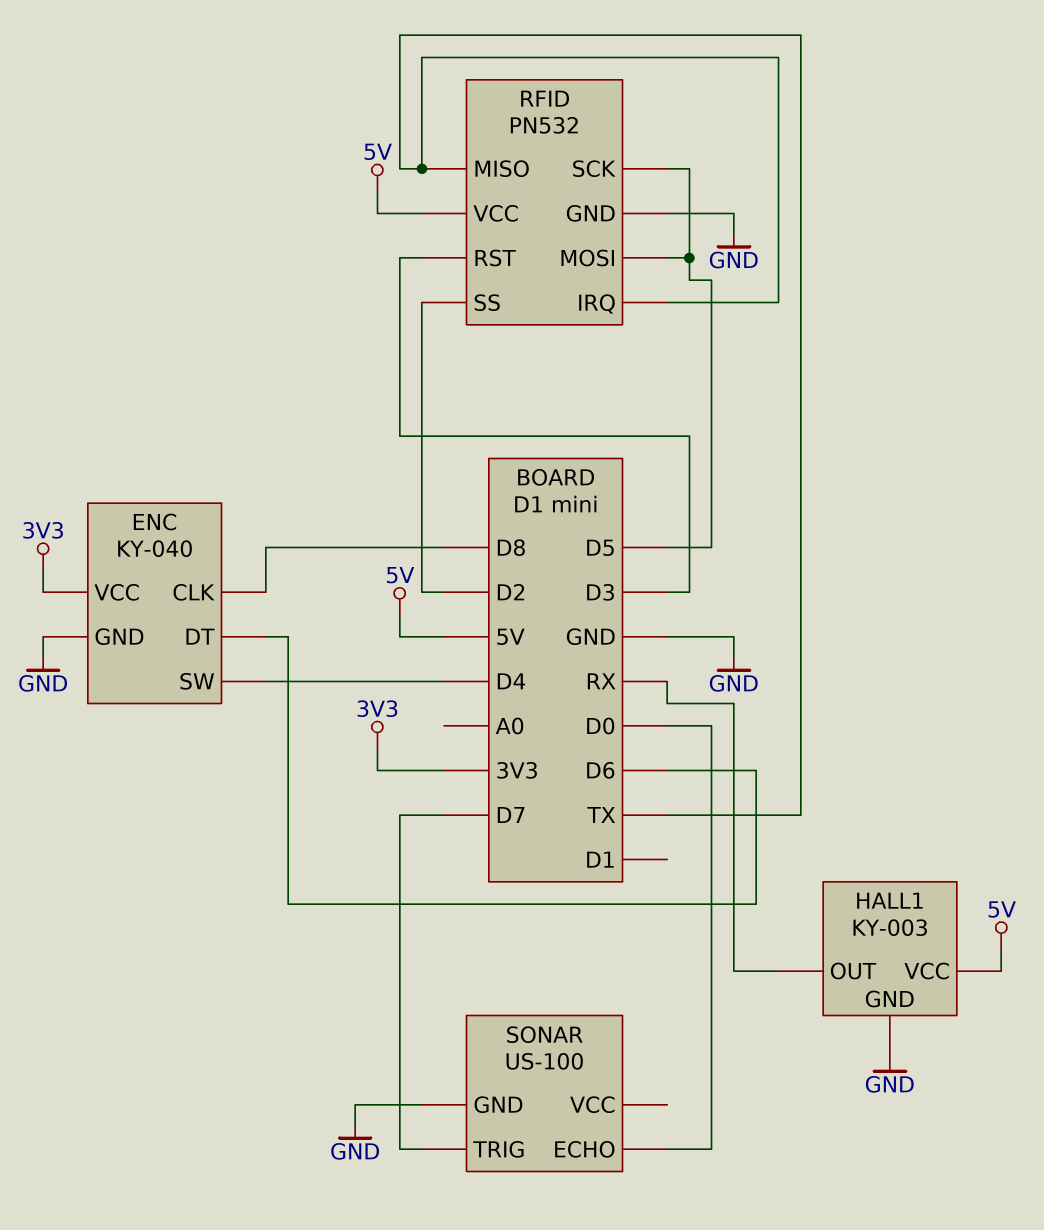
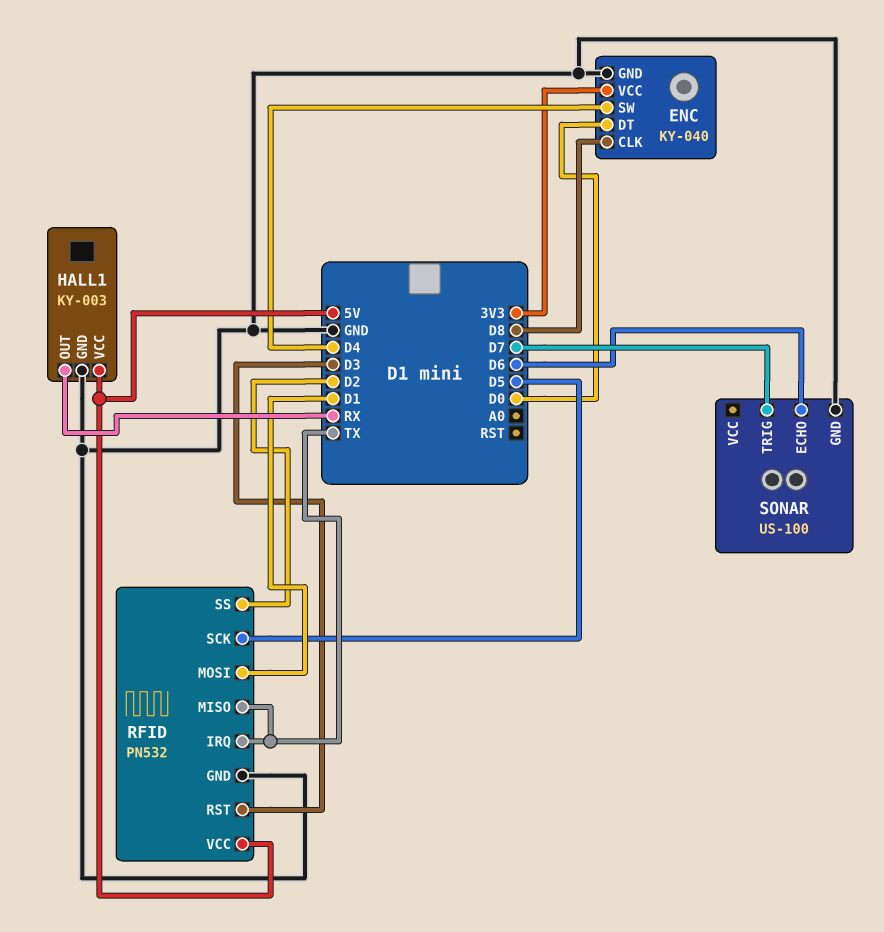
ENC pin DT: D6 -> D0
RFID pin MOSI: D5 -> D1
SONAR pin ECHO: D0 -> D6

